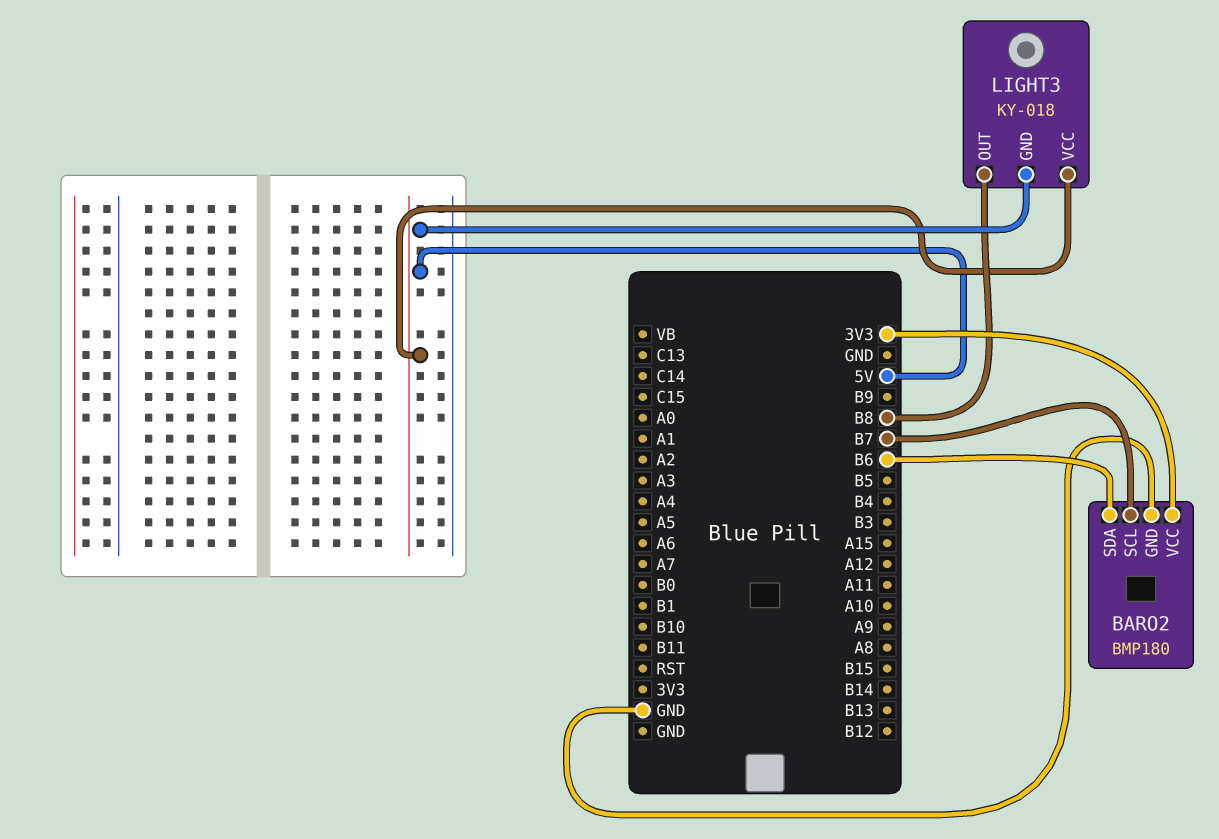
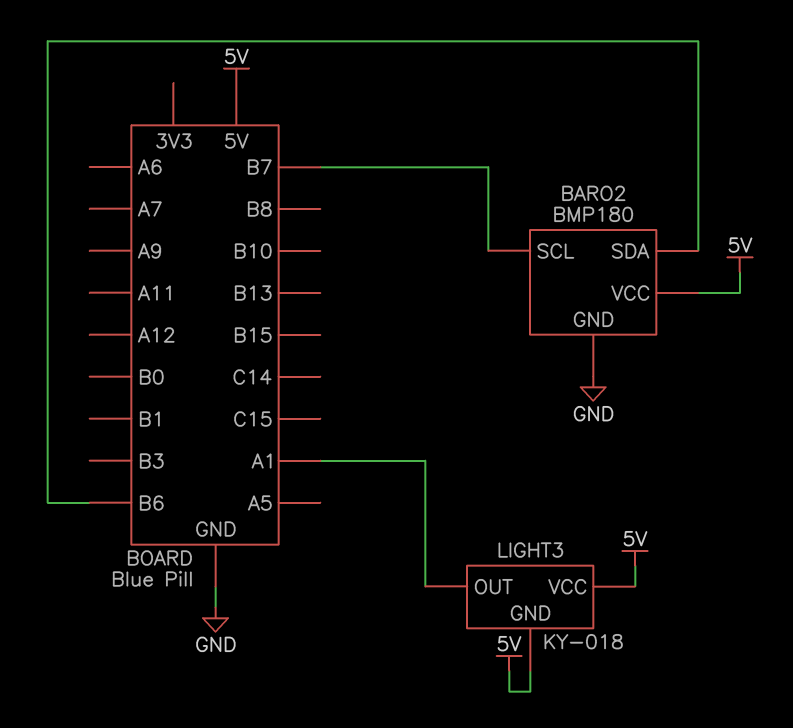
BARO2 pin VCC: 3V3 -> 5V
LIGHT3 pin OUT: B8 -> A1

